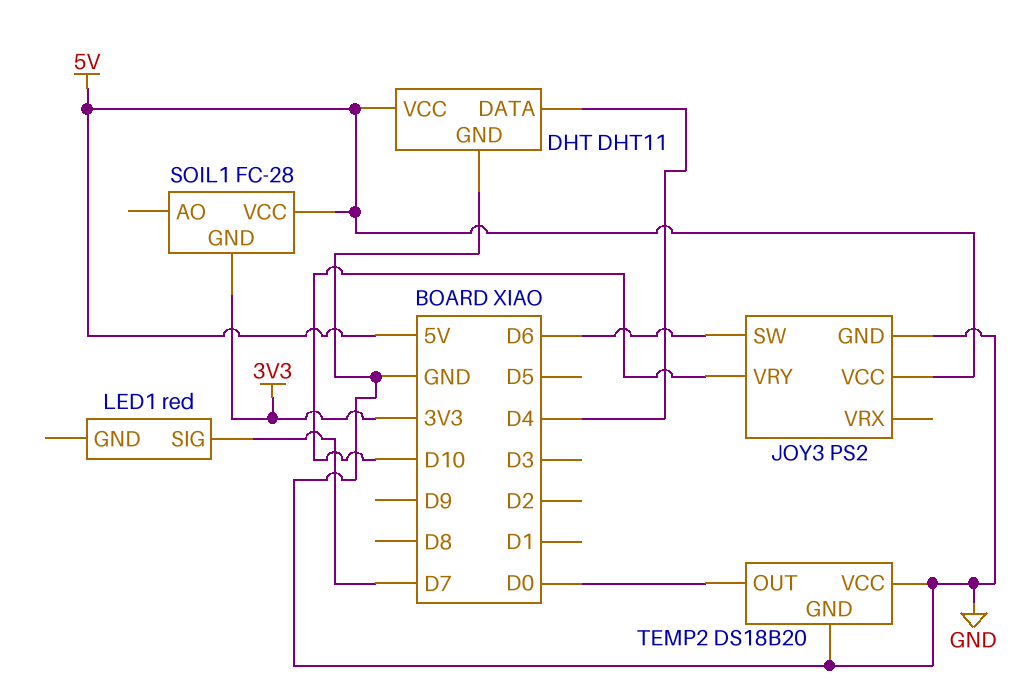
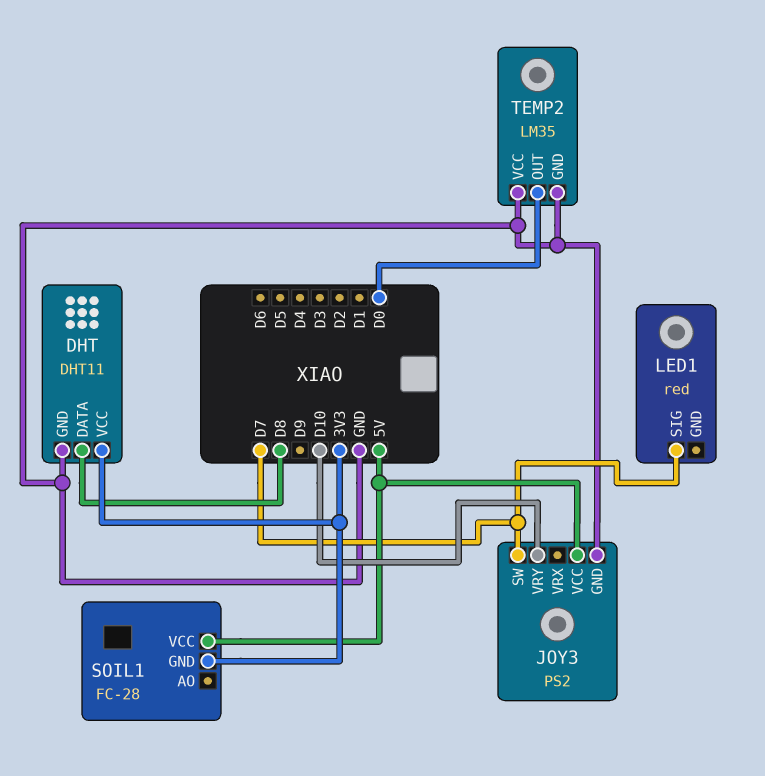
DHT pin DATA: D4 -> D8
DHT pin VCC: 5V -> 3V3
JOY3 pin SW: D6 -> D7
TEMP2: DS18B20 -> LM35

